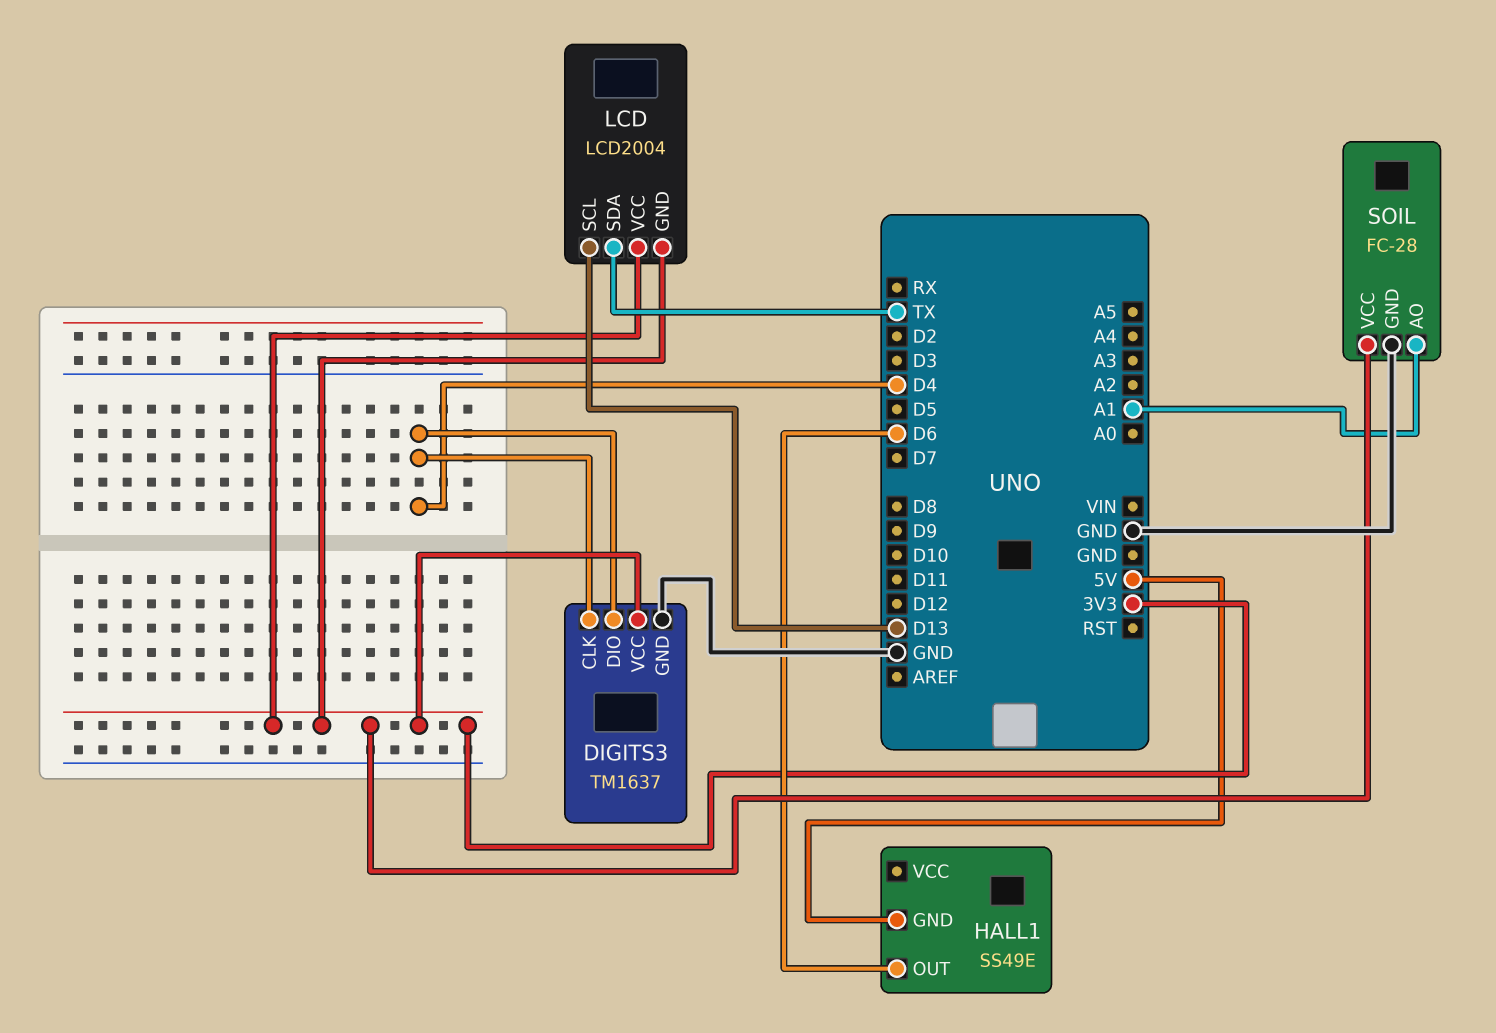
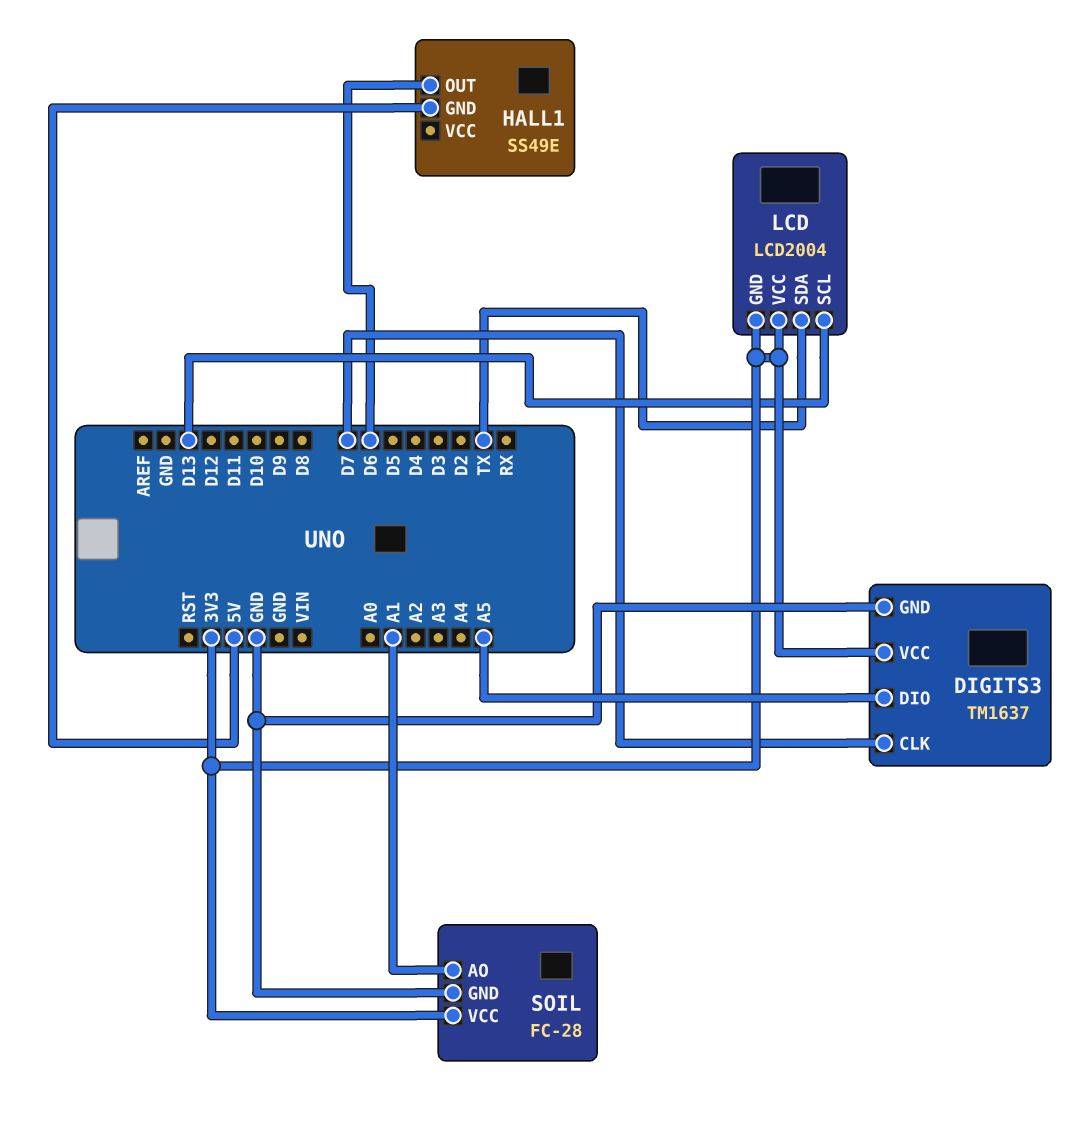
DIGITS3 pin CLK: D4 -> D7
DIGITS3 pin DIO: D4 -> A5

